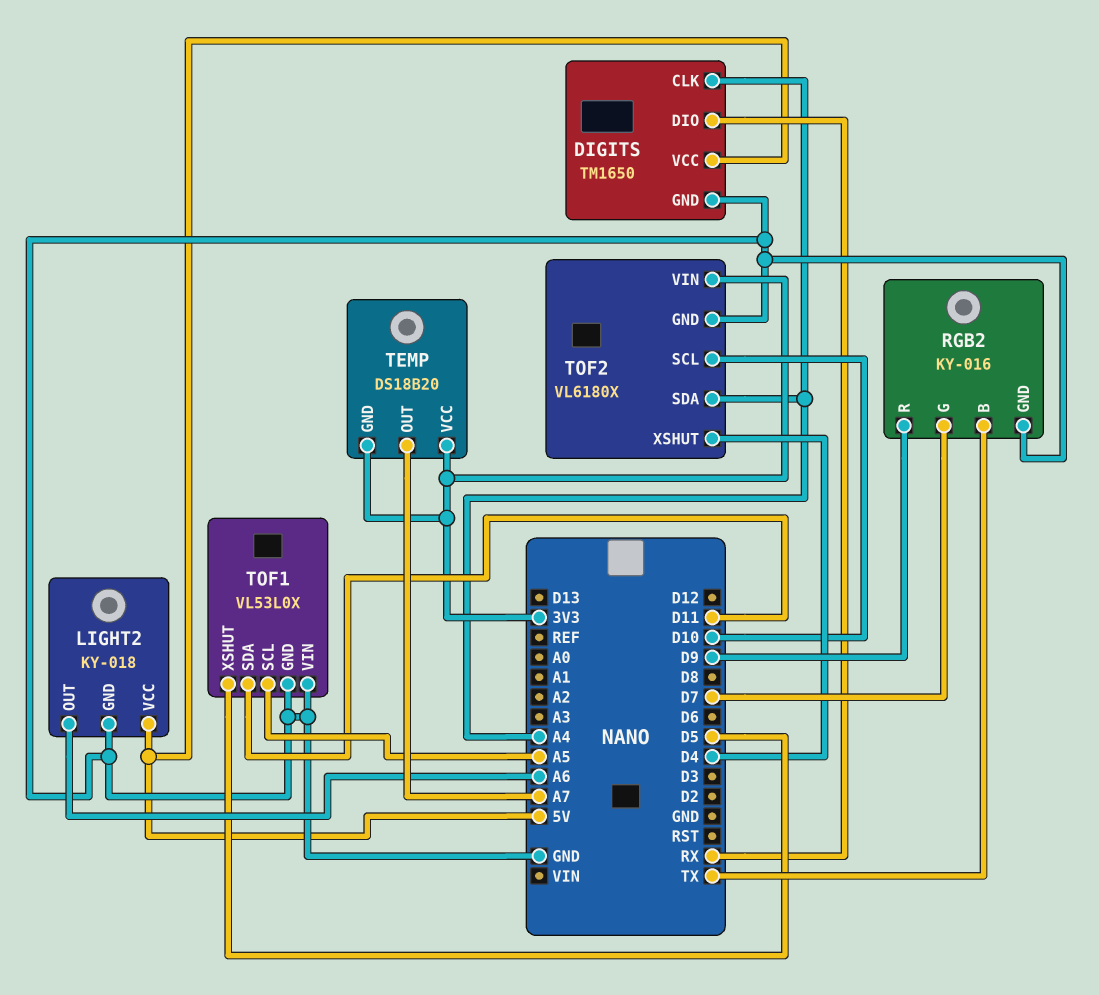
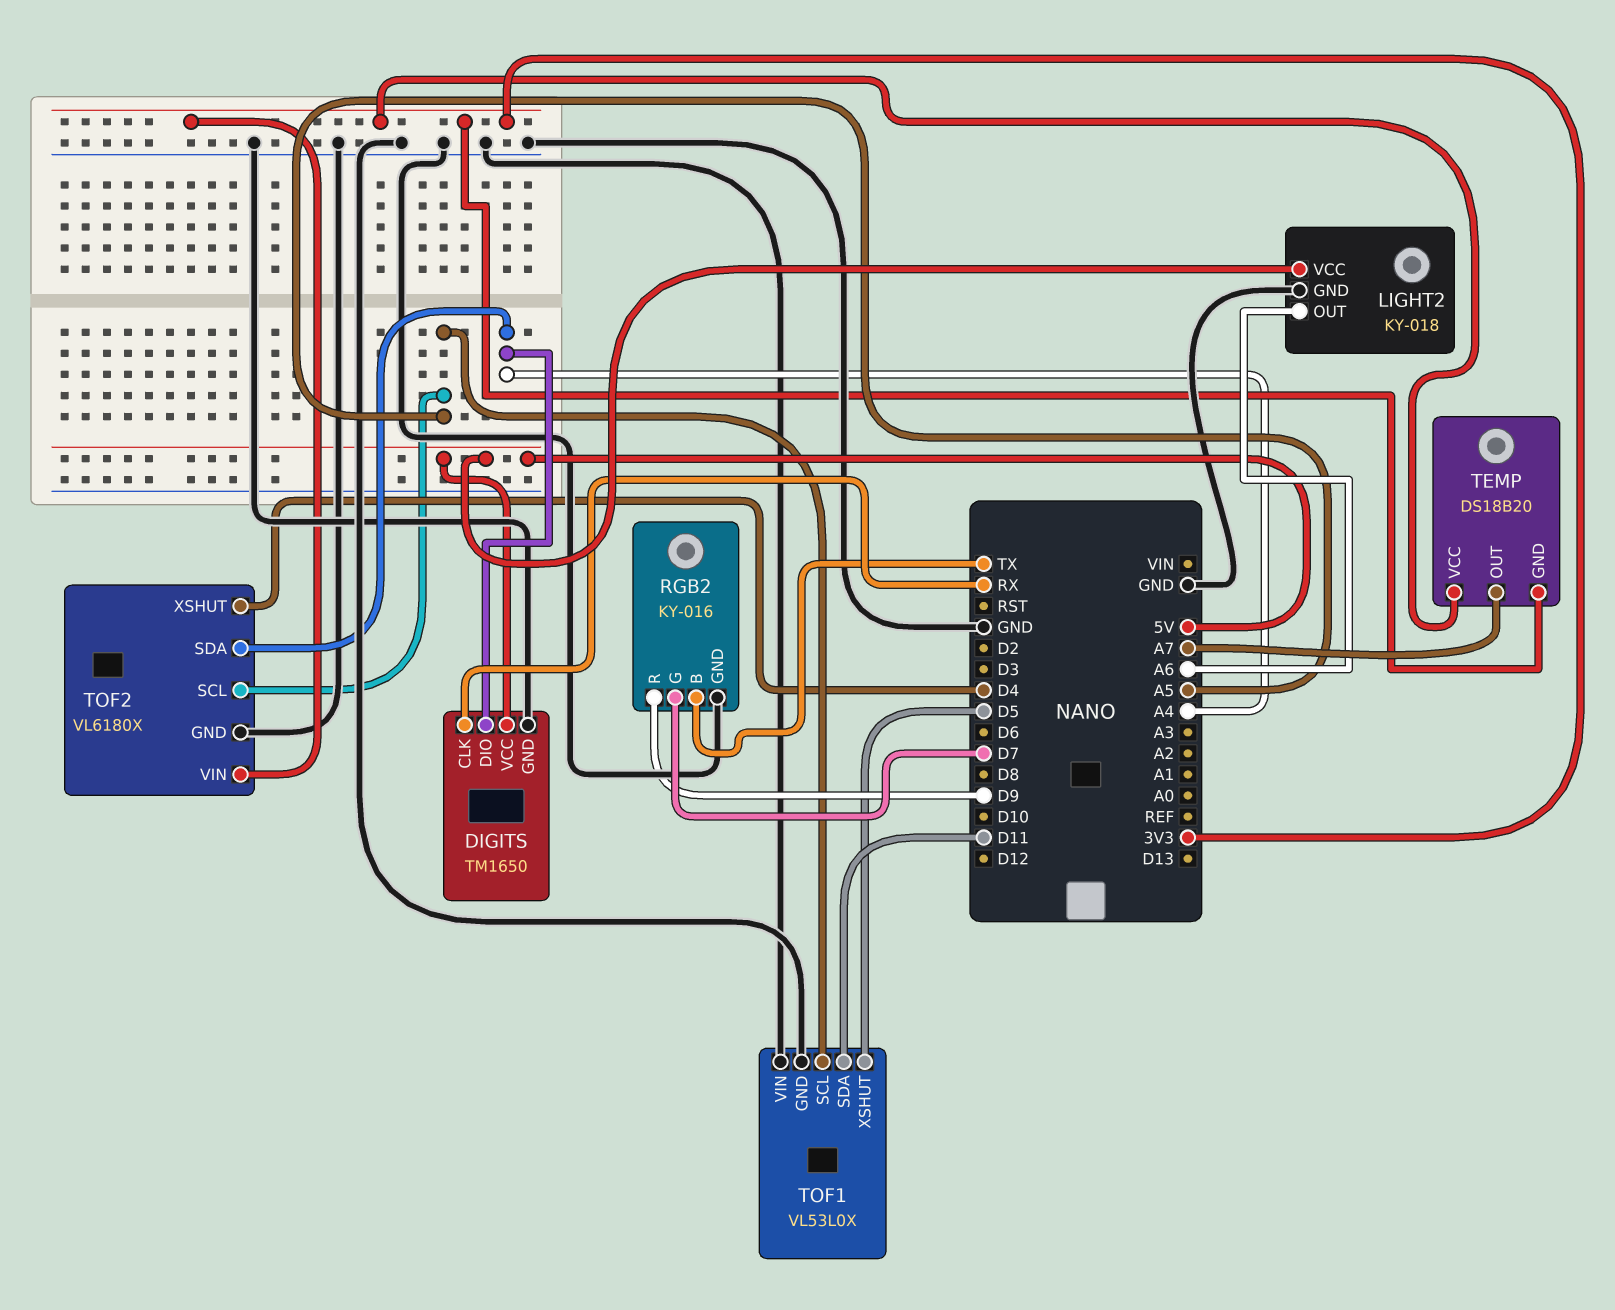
DIGITS pin CLK: A4 -> RX
DIGITS pin DIO: RX -> A4
TOF2 pin SCL: D10 -> A5

